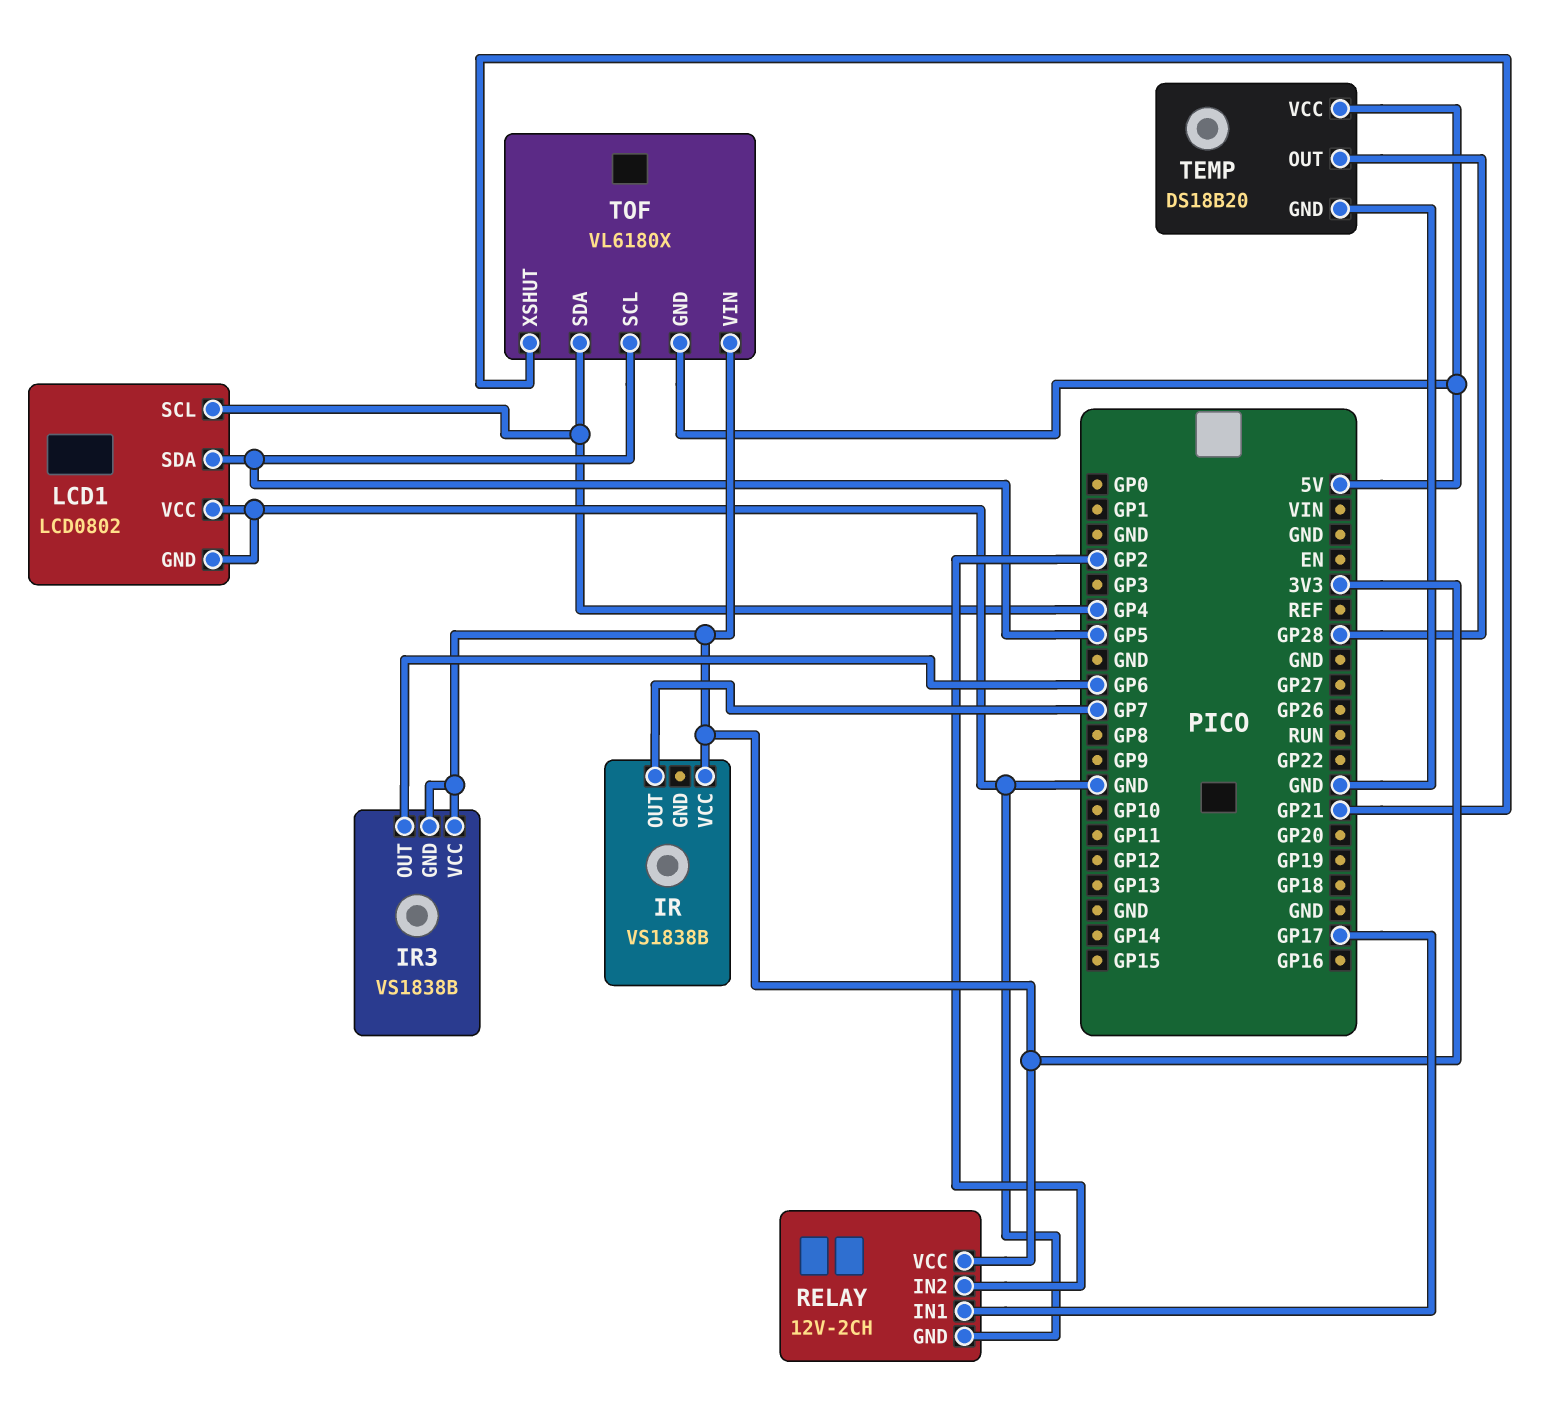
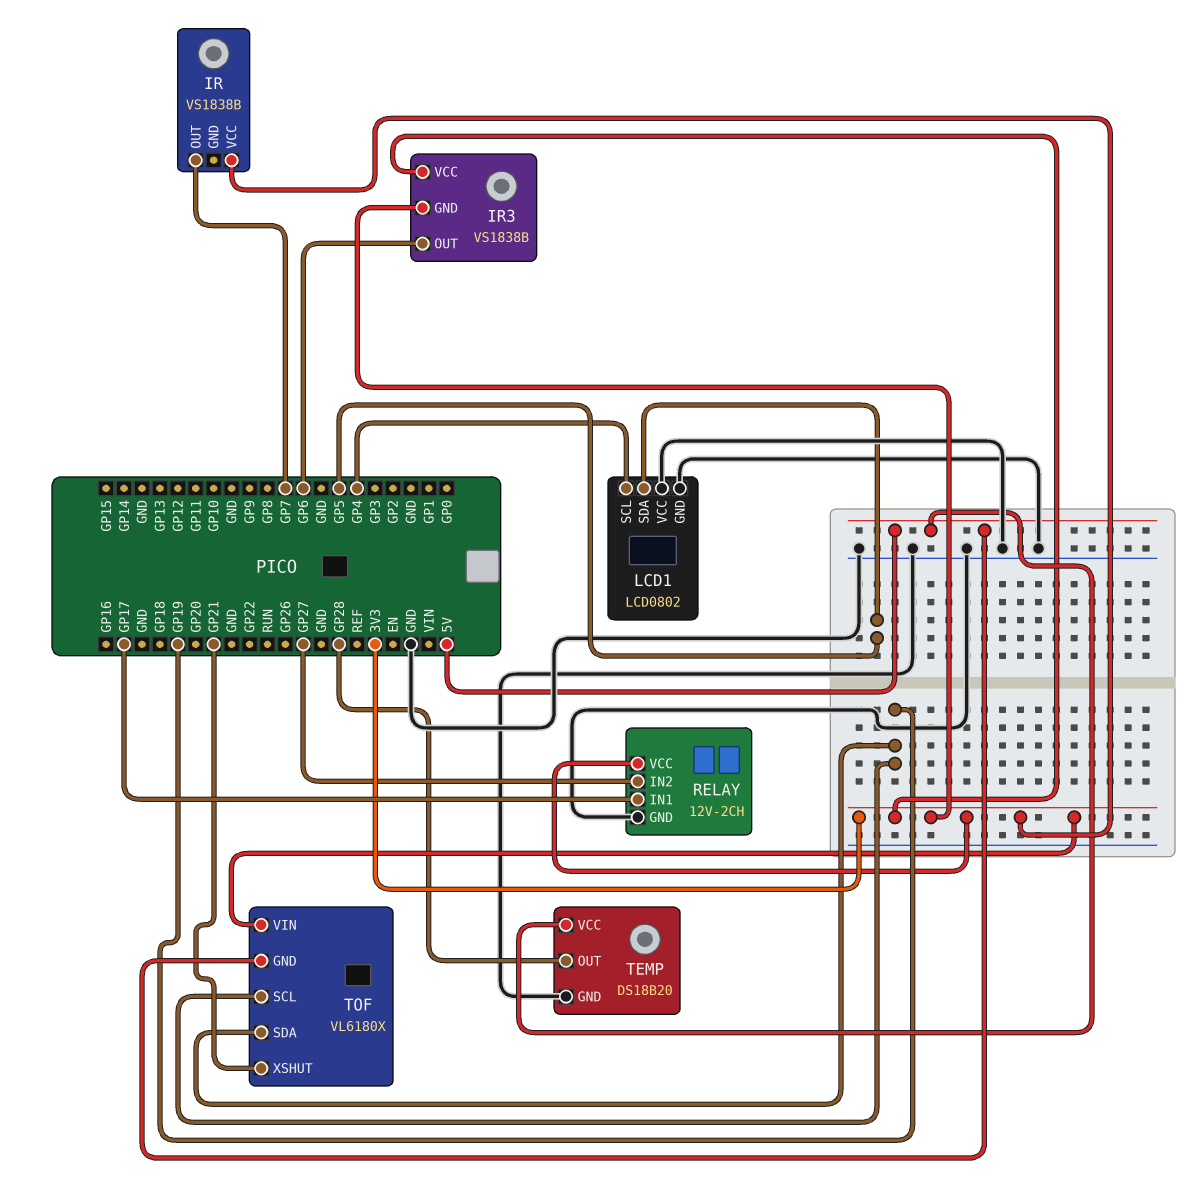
RELAY pin IN2: GP2 -> GP27
TOF pin SCL: GP5 -> GP19
TOF pin SDA: GP4 -> GP19

